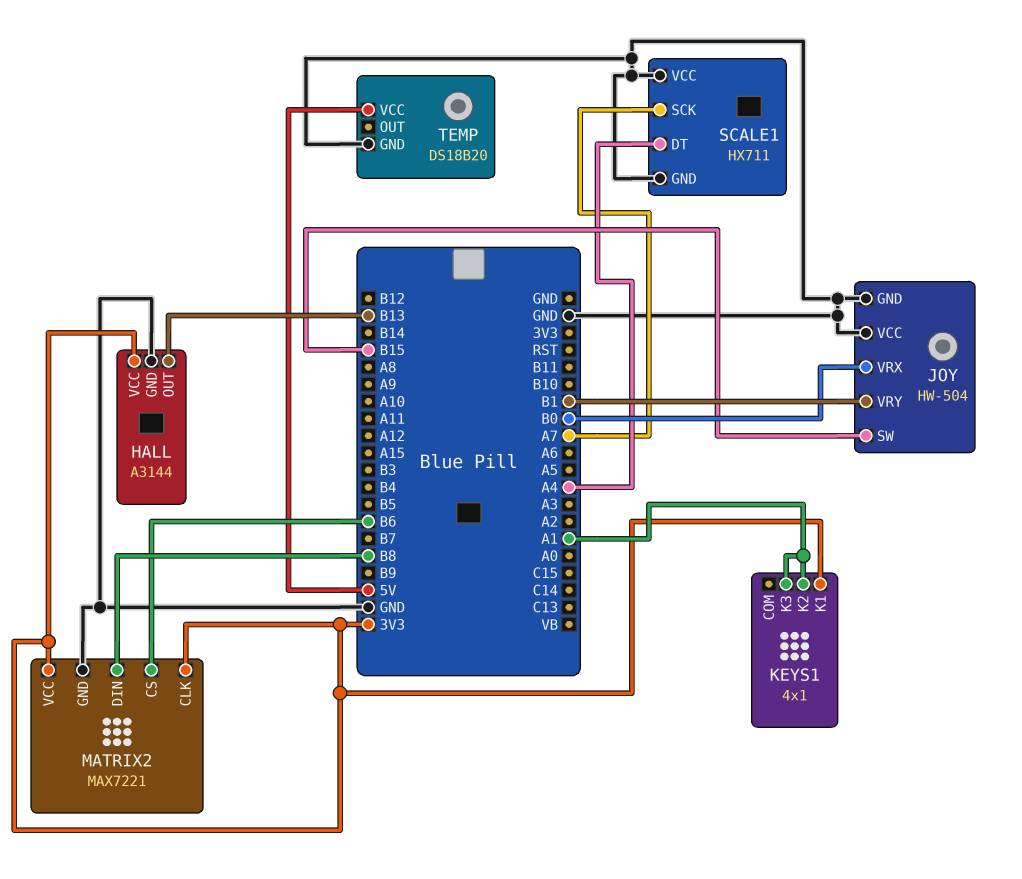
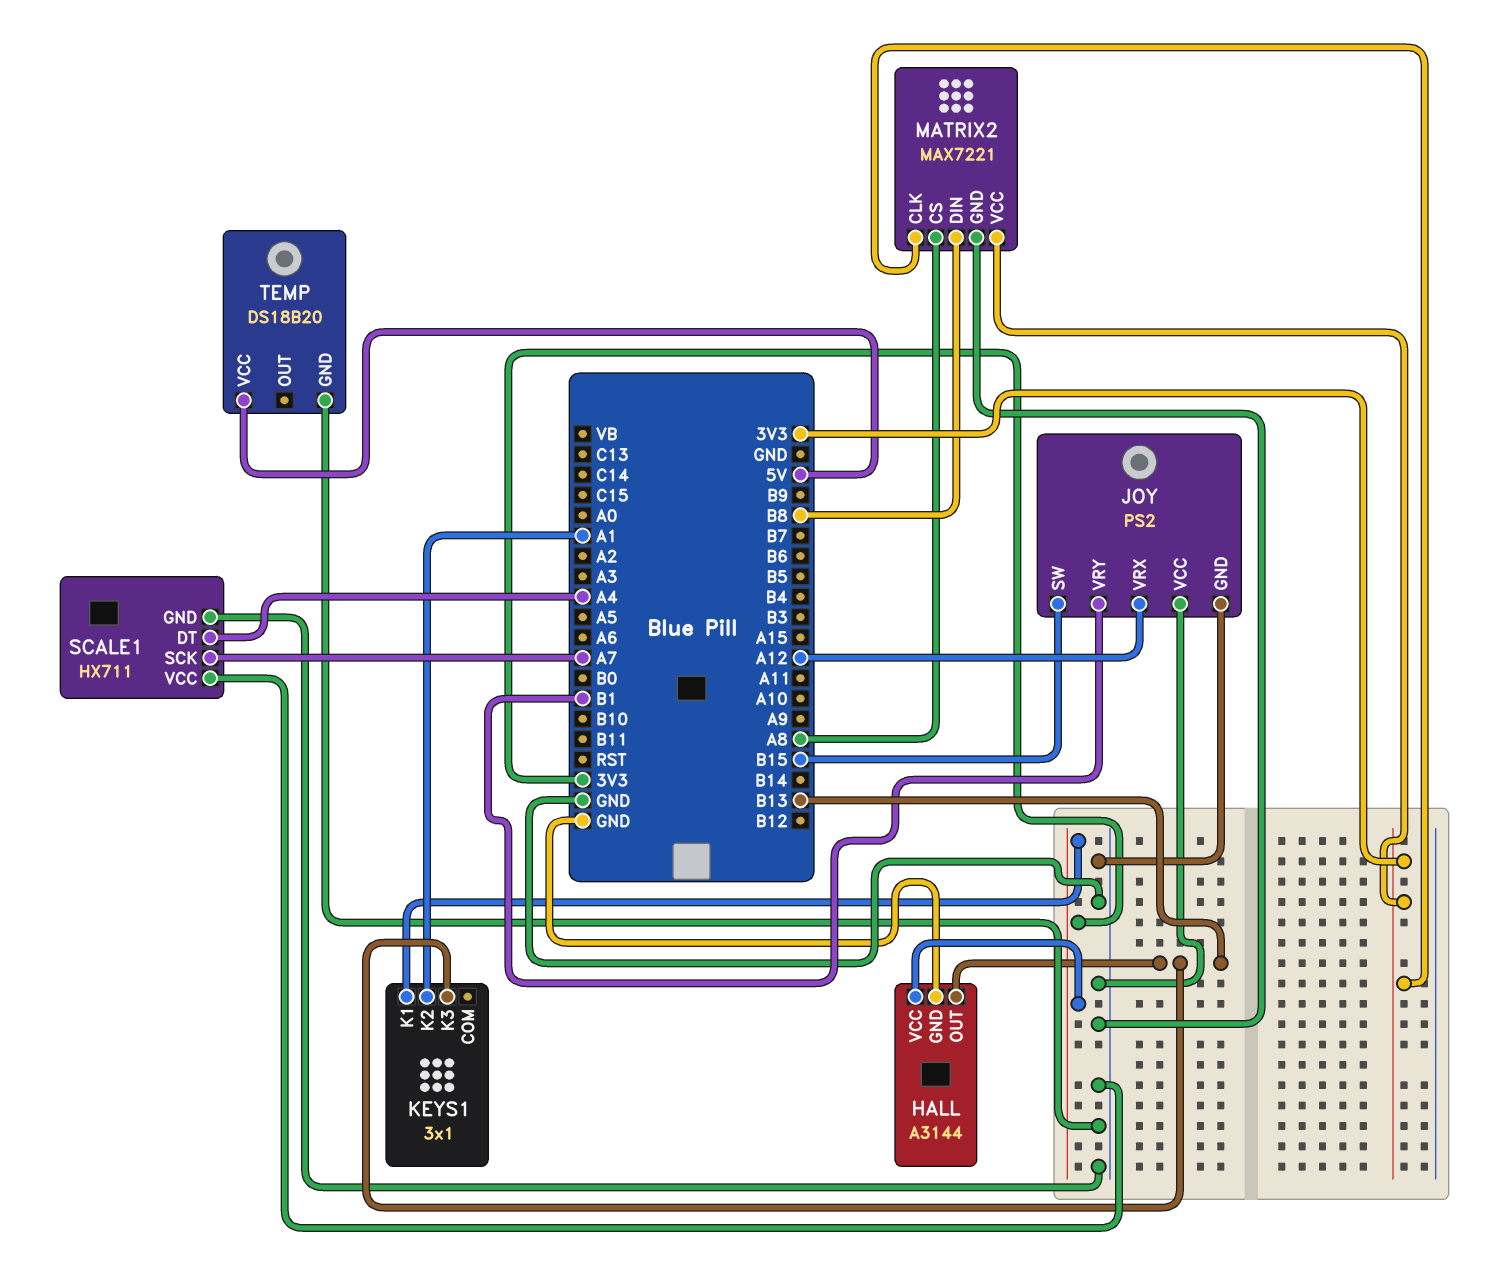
JOY: HW-504 -> PS2
JOY pin VRX: B0 -> A12
KEYS1: 4x1 -> 3x1
KEYS1 pin K3: A1 -> B13
MATRIX2 pin CS: B6 -> A8

